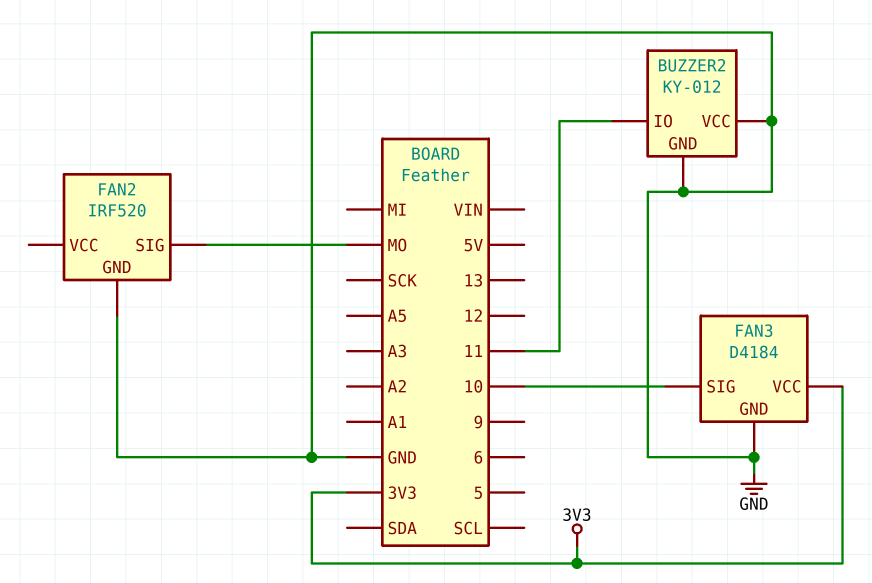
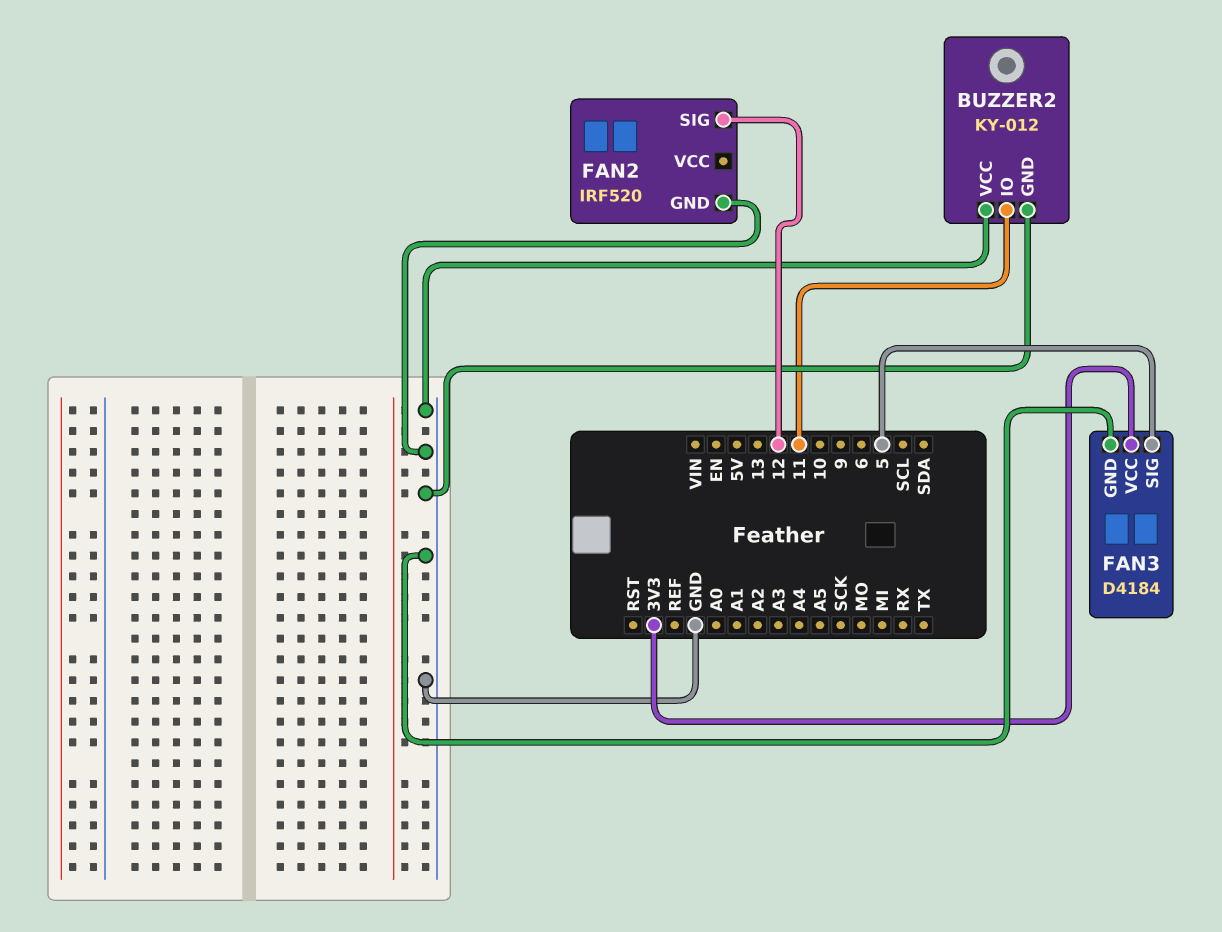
FAN2 pin SIG: MO -> 12
FAN3 pin SIG: 10 -> 5

